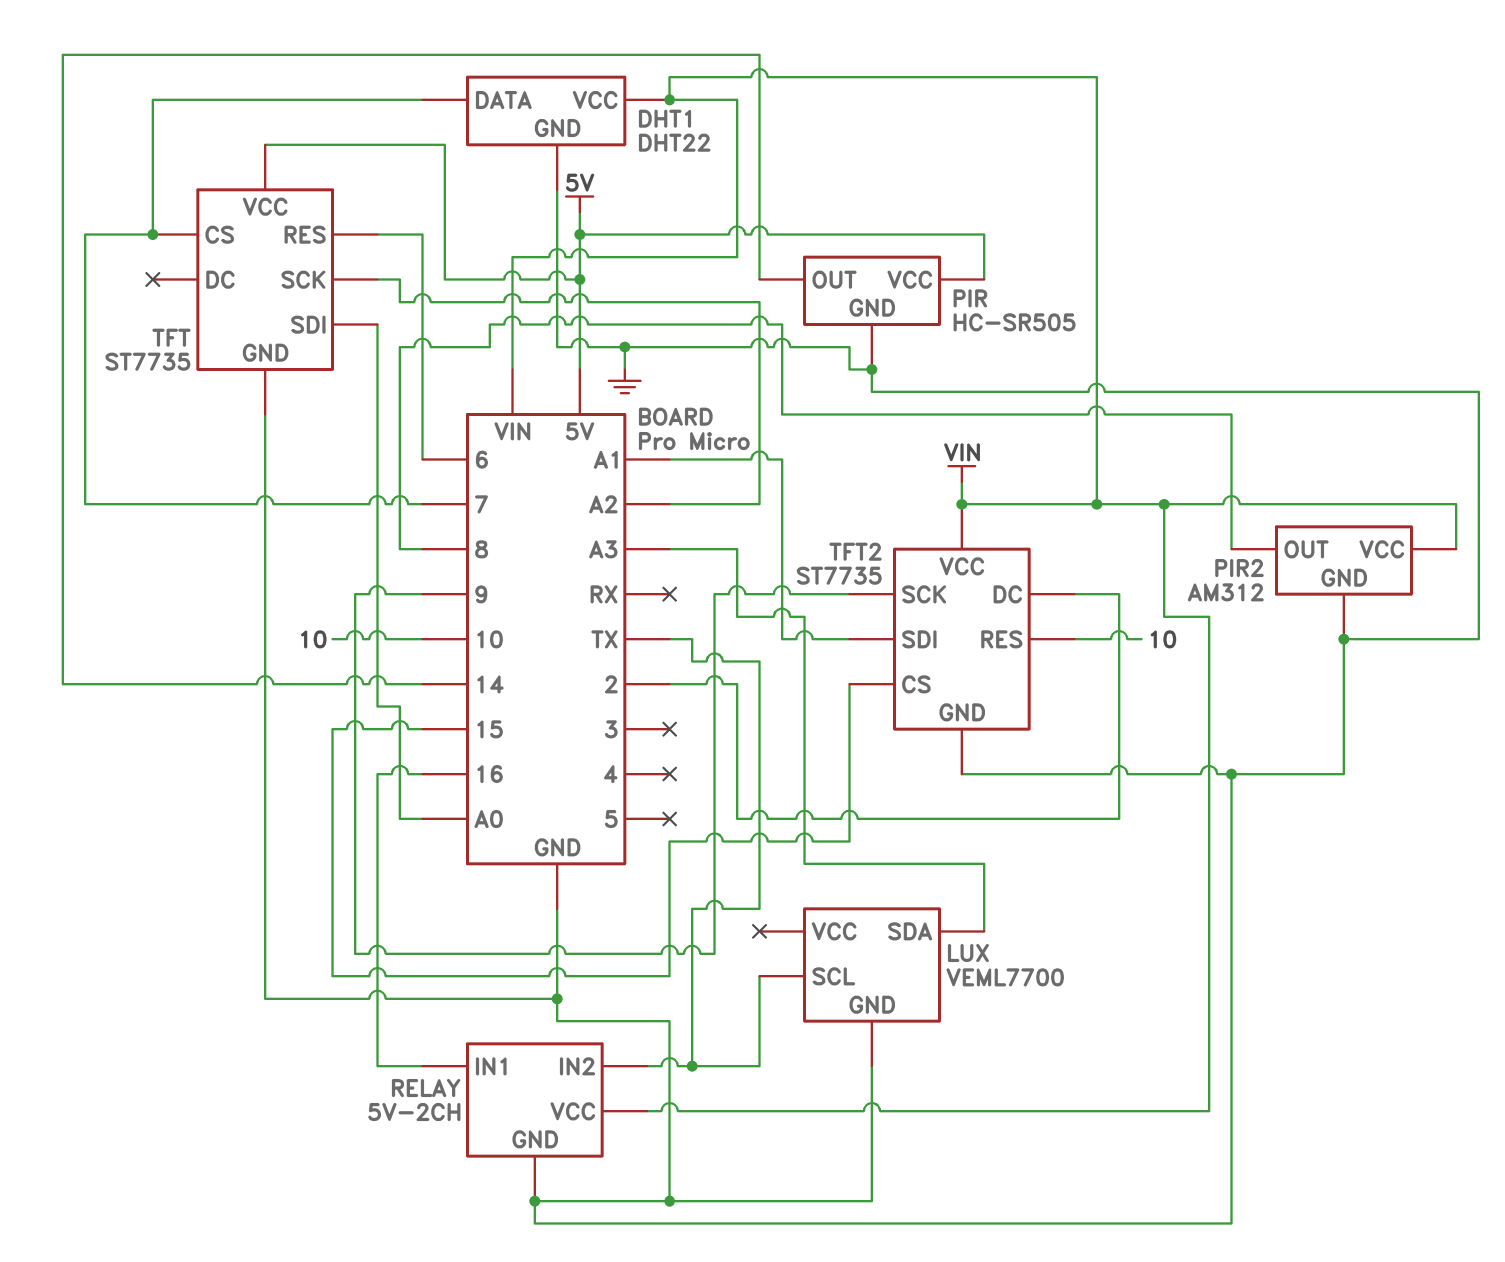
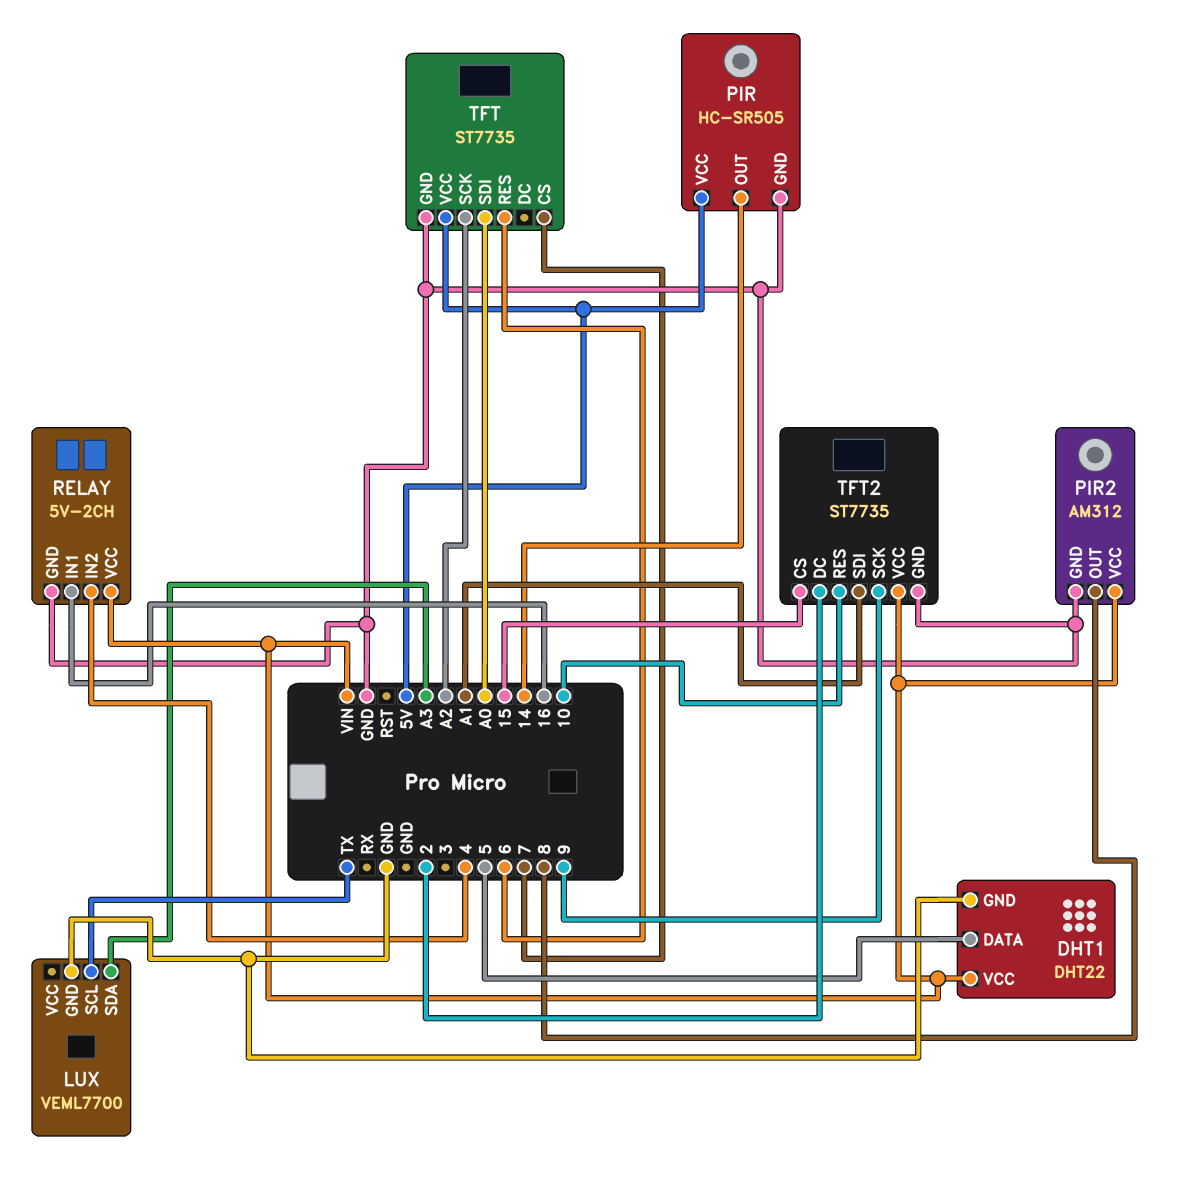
DHT1 pin DATA: 7 -> 5
RELAY pin IN2: TX -> 4

